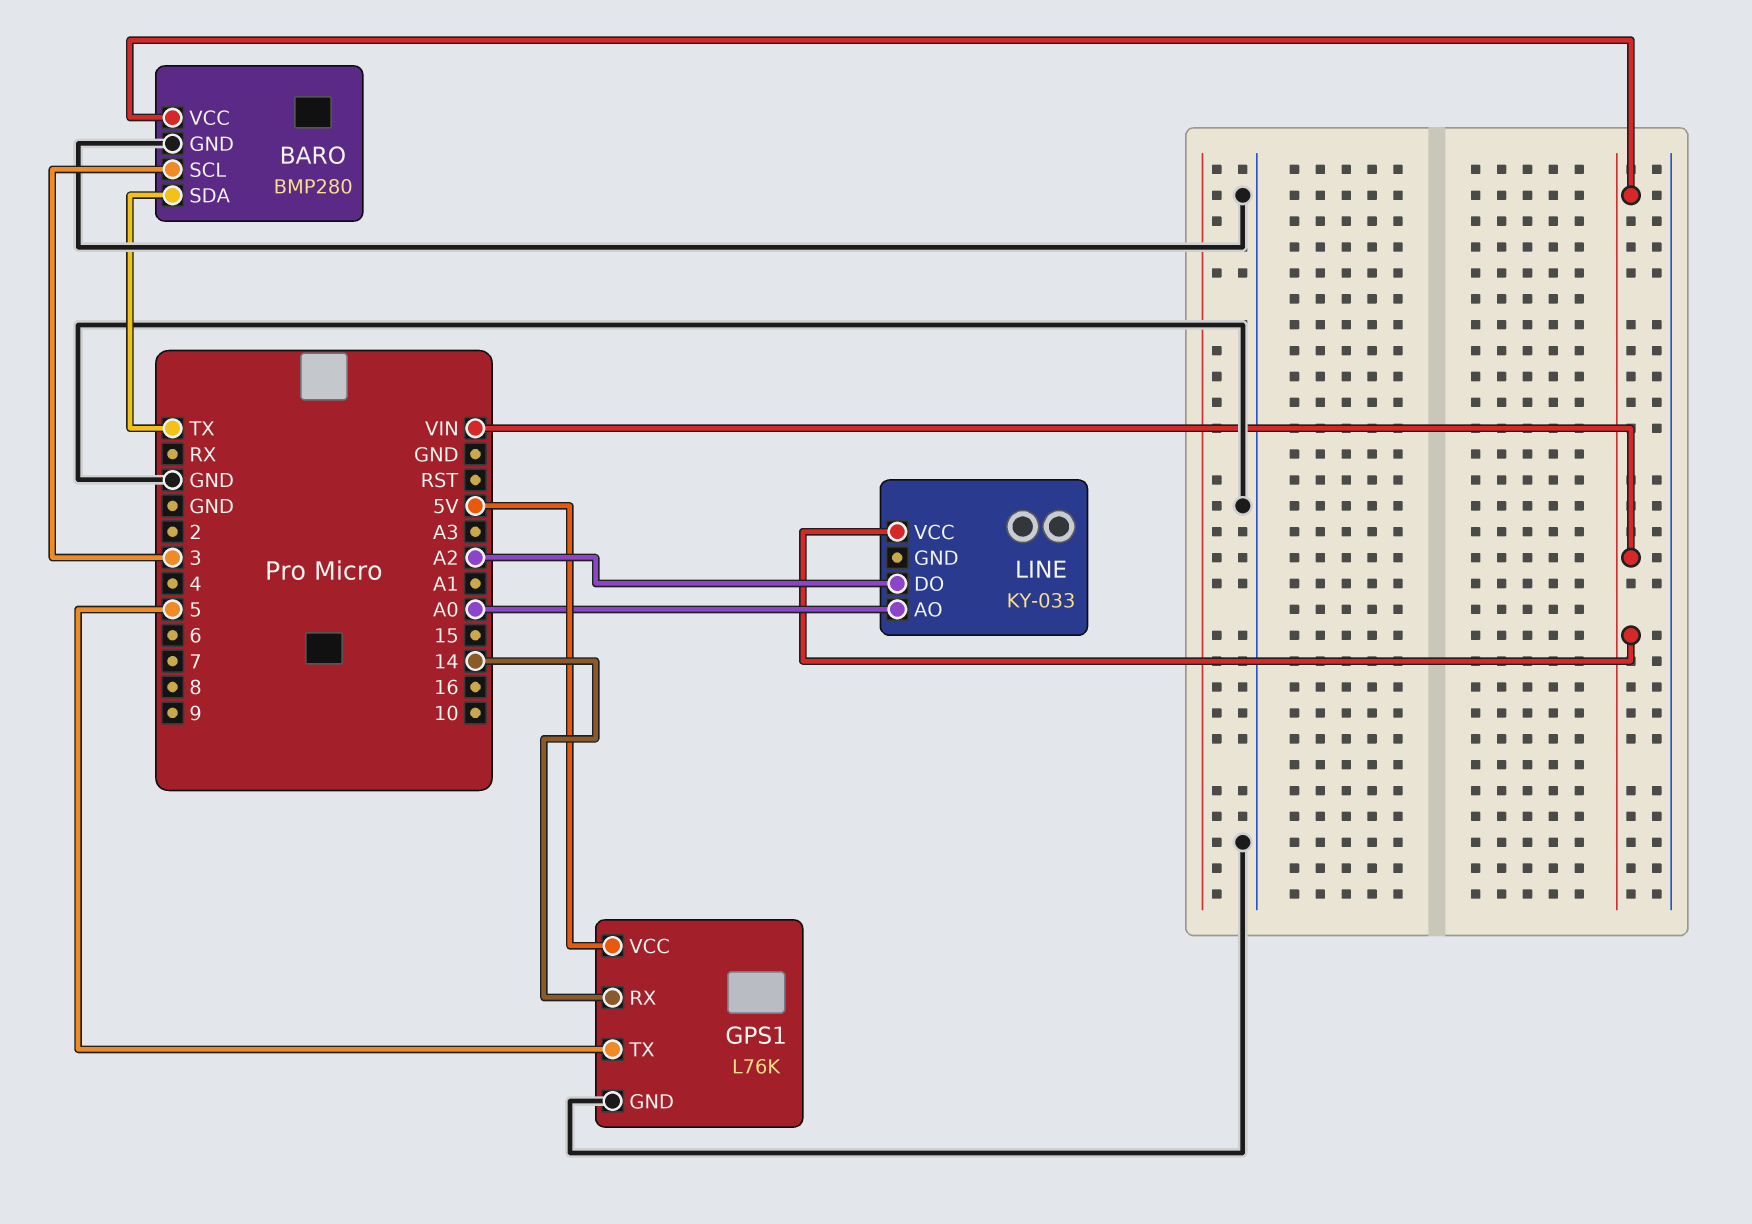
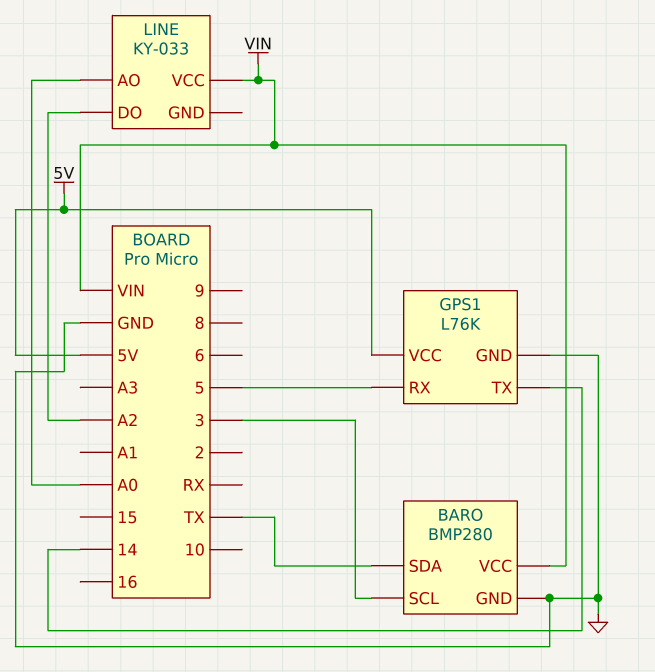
GPS1 pin RX: 14 -> 5
GPS1 pin TX: 5 -> 14

